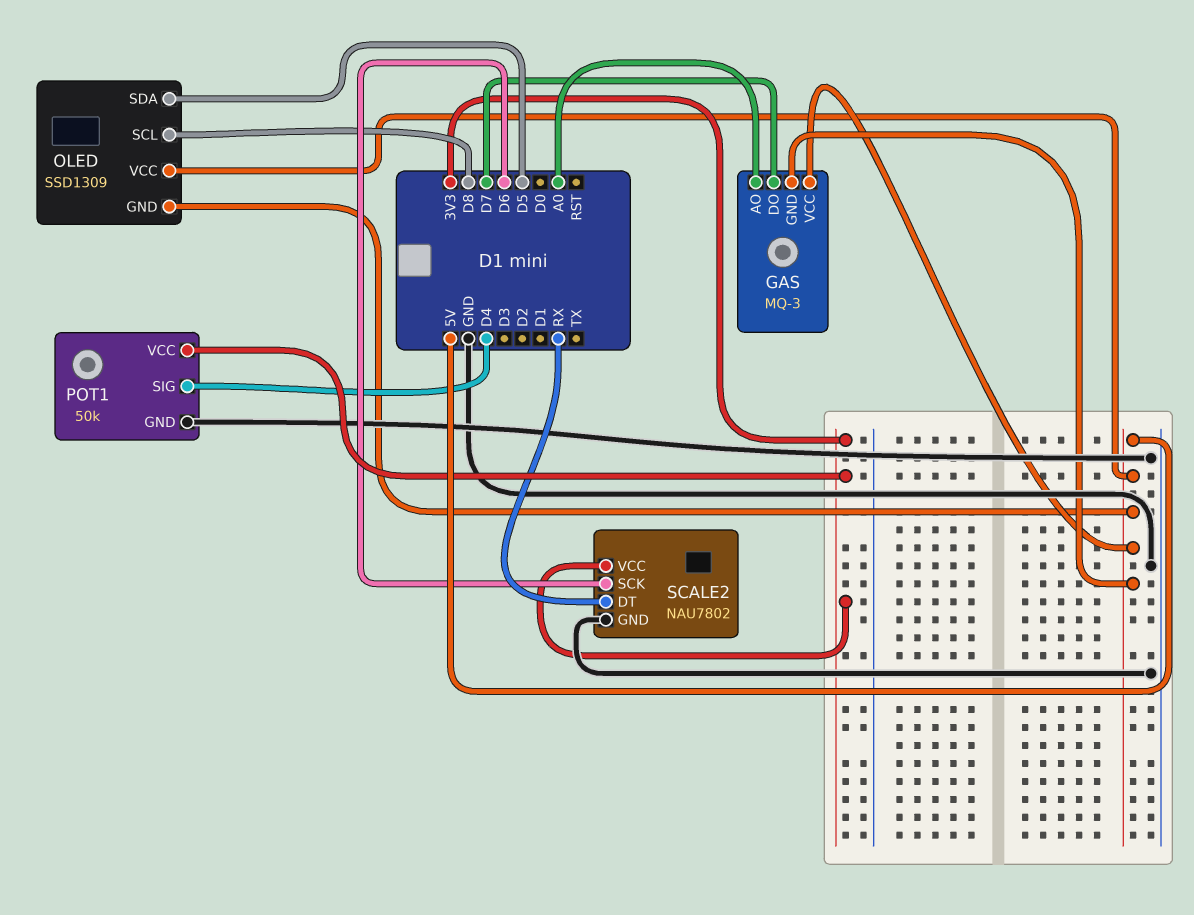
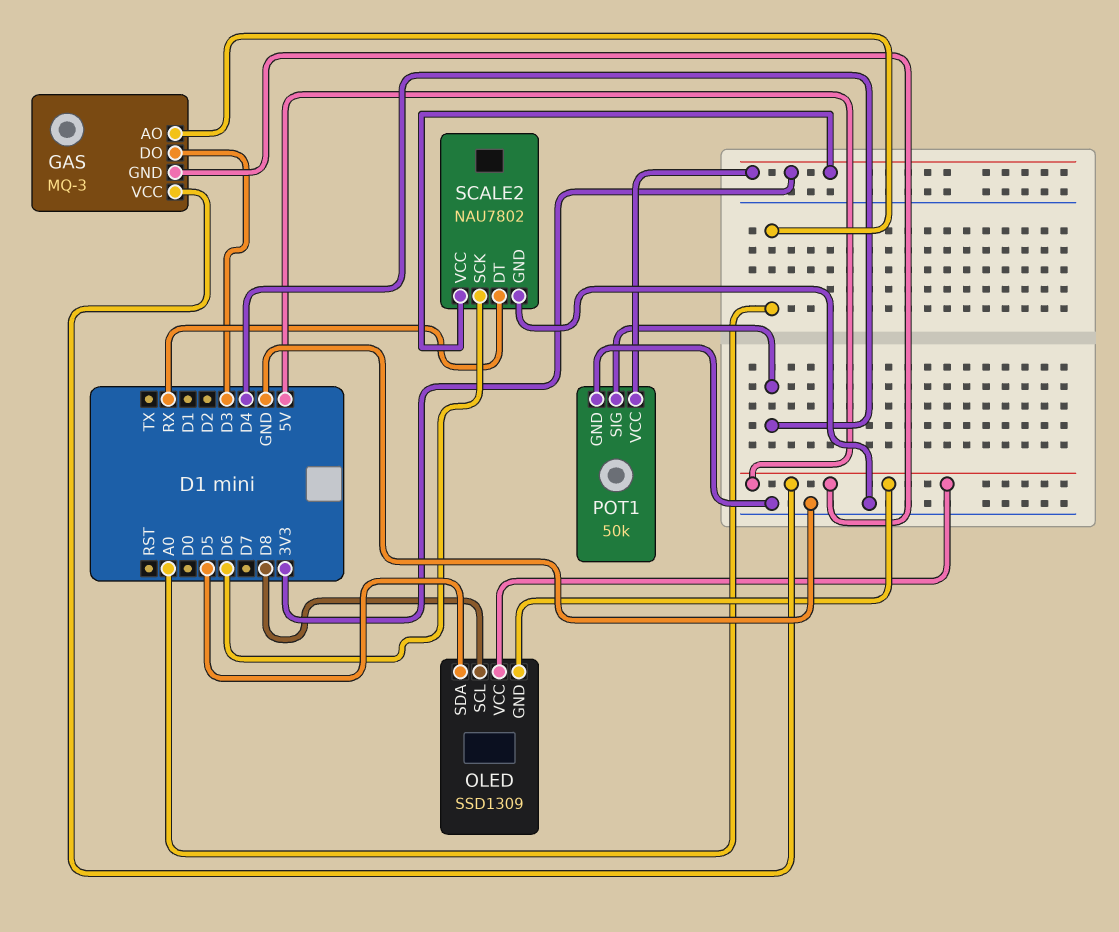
GAS pin DO: D7 -> D3

